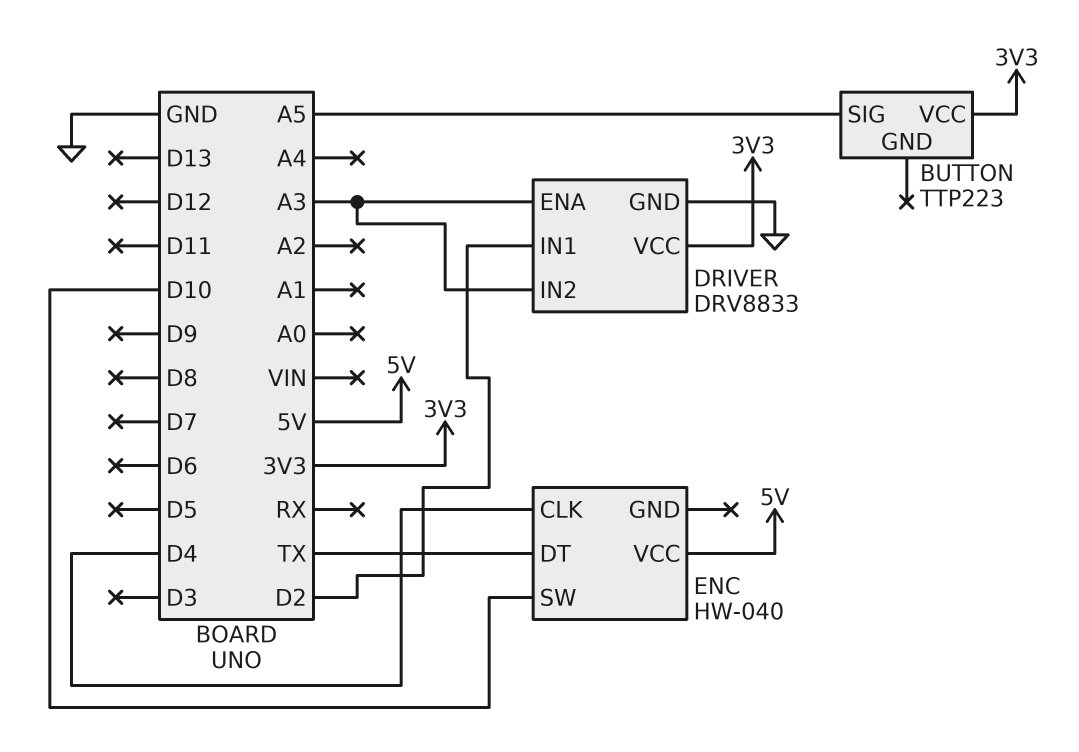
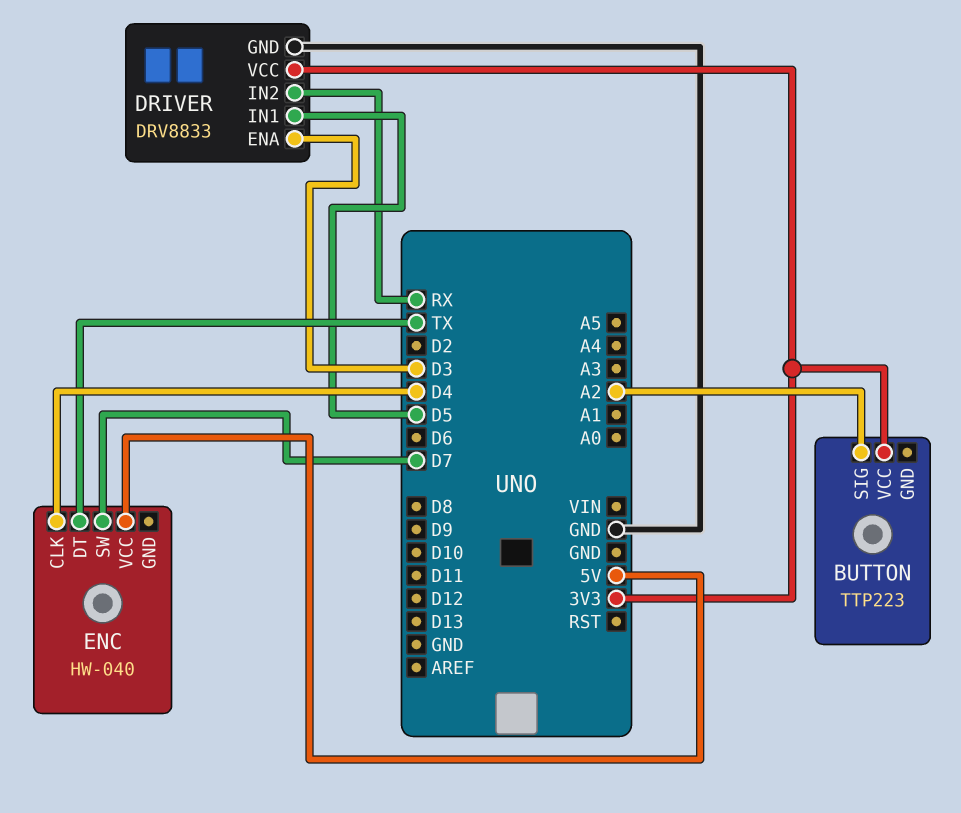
BUTTON pin SIG: A5 -> A2
DRIVER pin ENA: A3 -> D3
DRIVER pin IN1: D2 -> D5
DRIVER pin IN2: A3 -> RX
ENC pin SW: D10 -> D7

